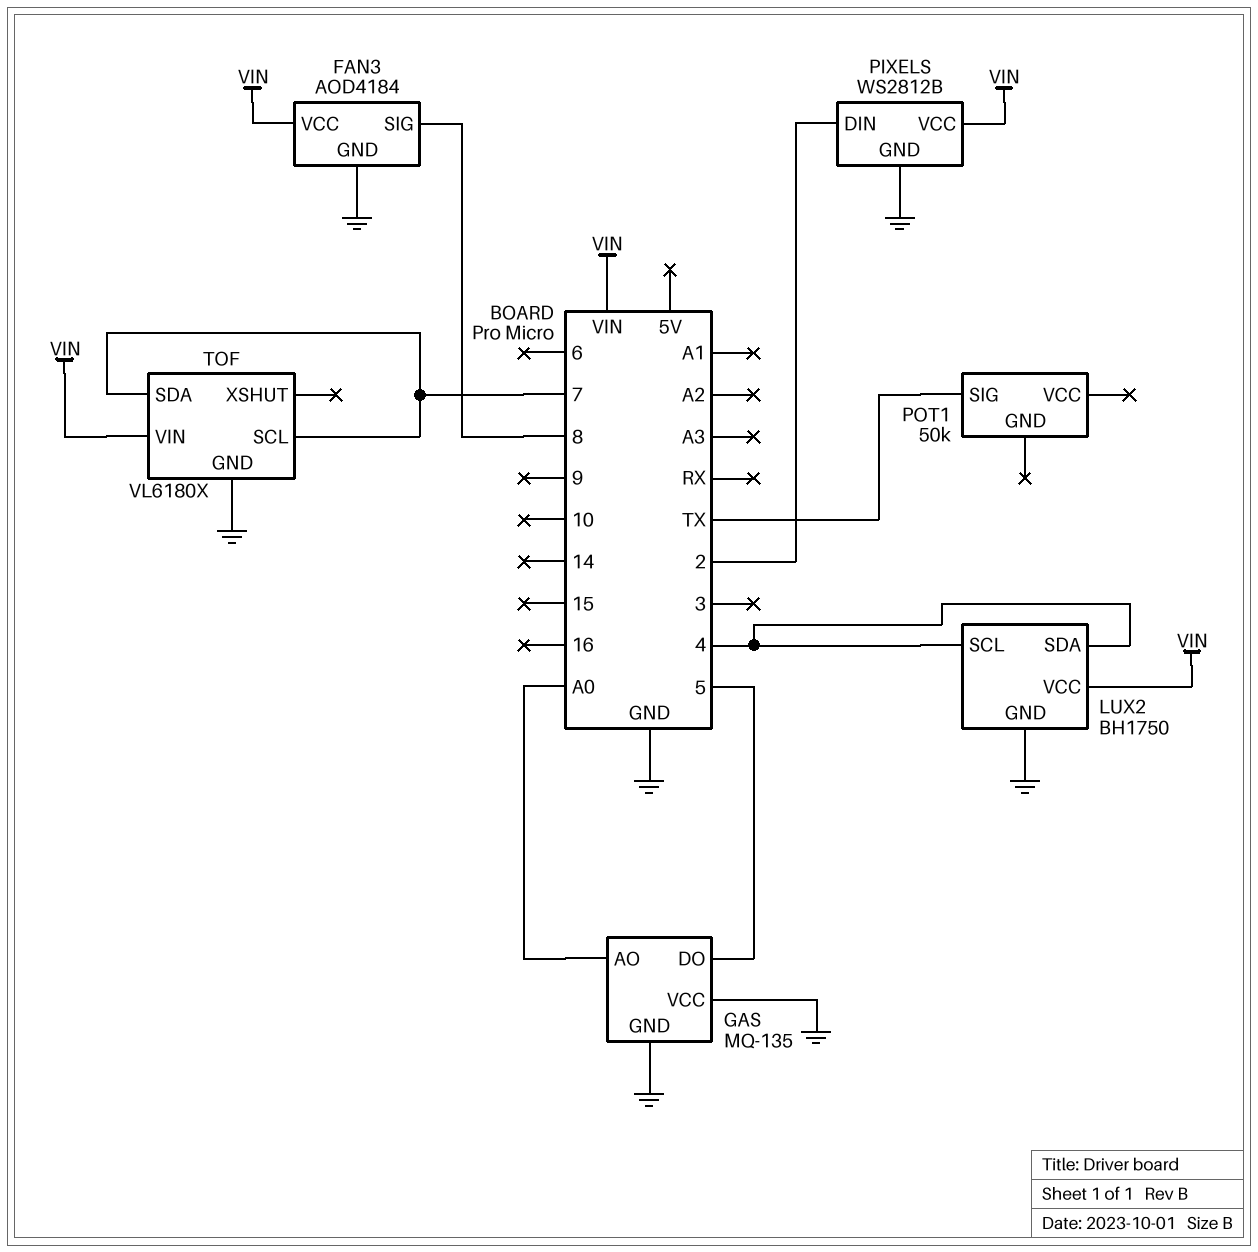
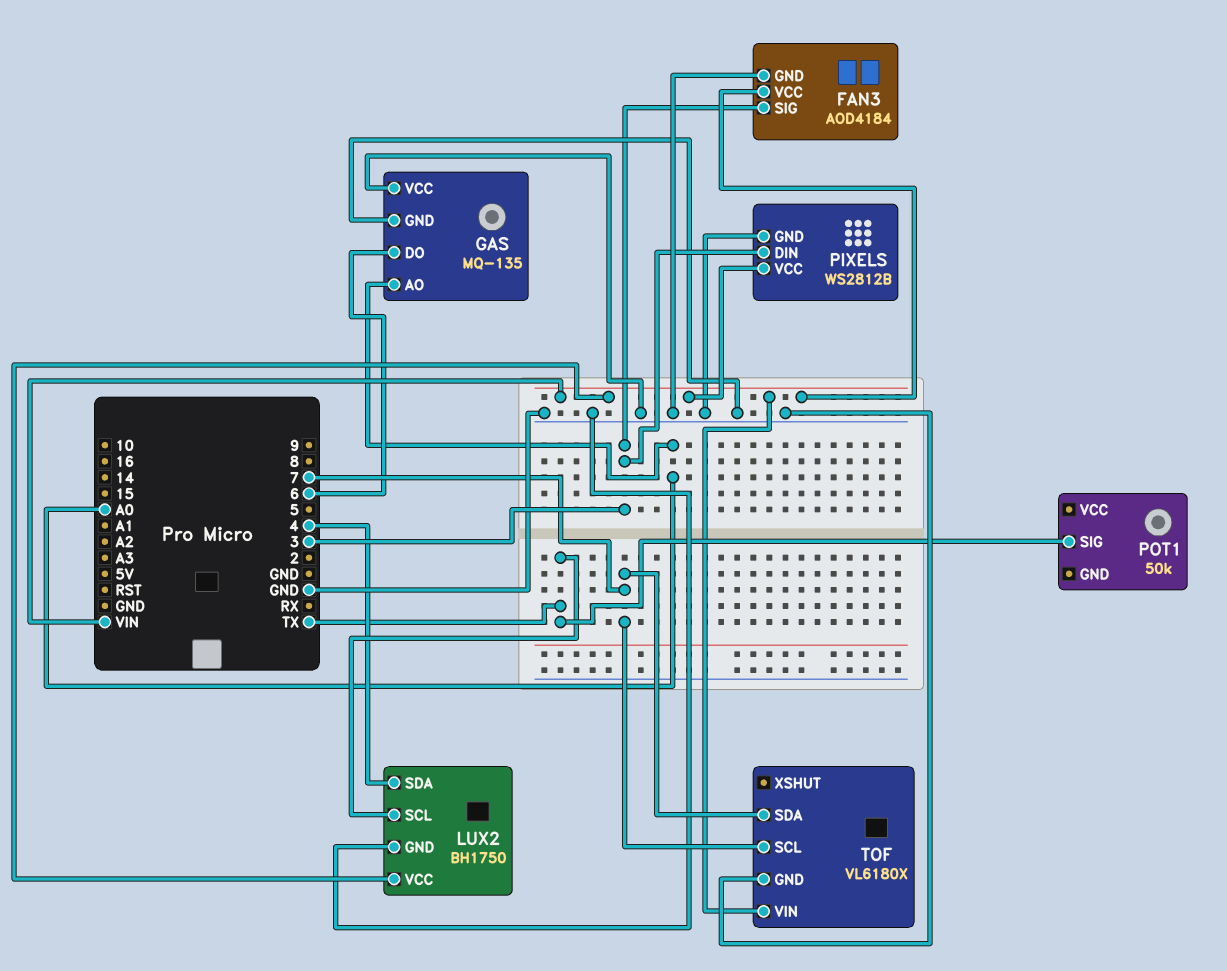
FAN3 pin SIG: 8 -> 3
GAS pin DO: 5 -> 6
LUX2 pin SCL: 4 -> TX
PIXELS pin DIN: 2 -> 3

